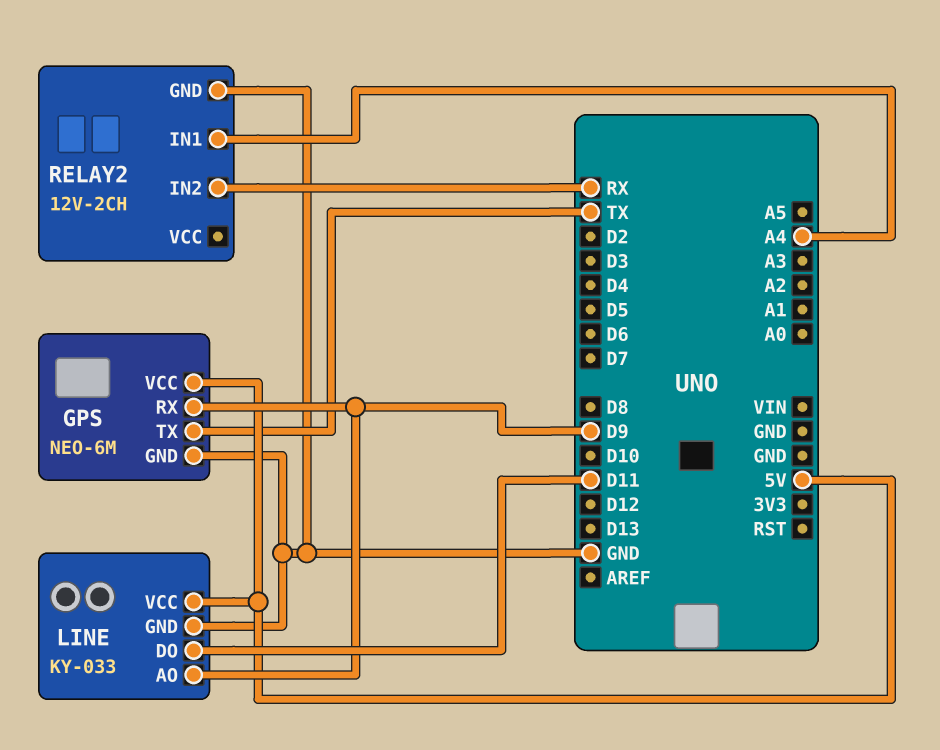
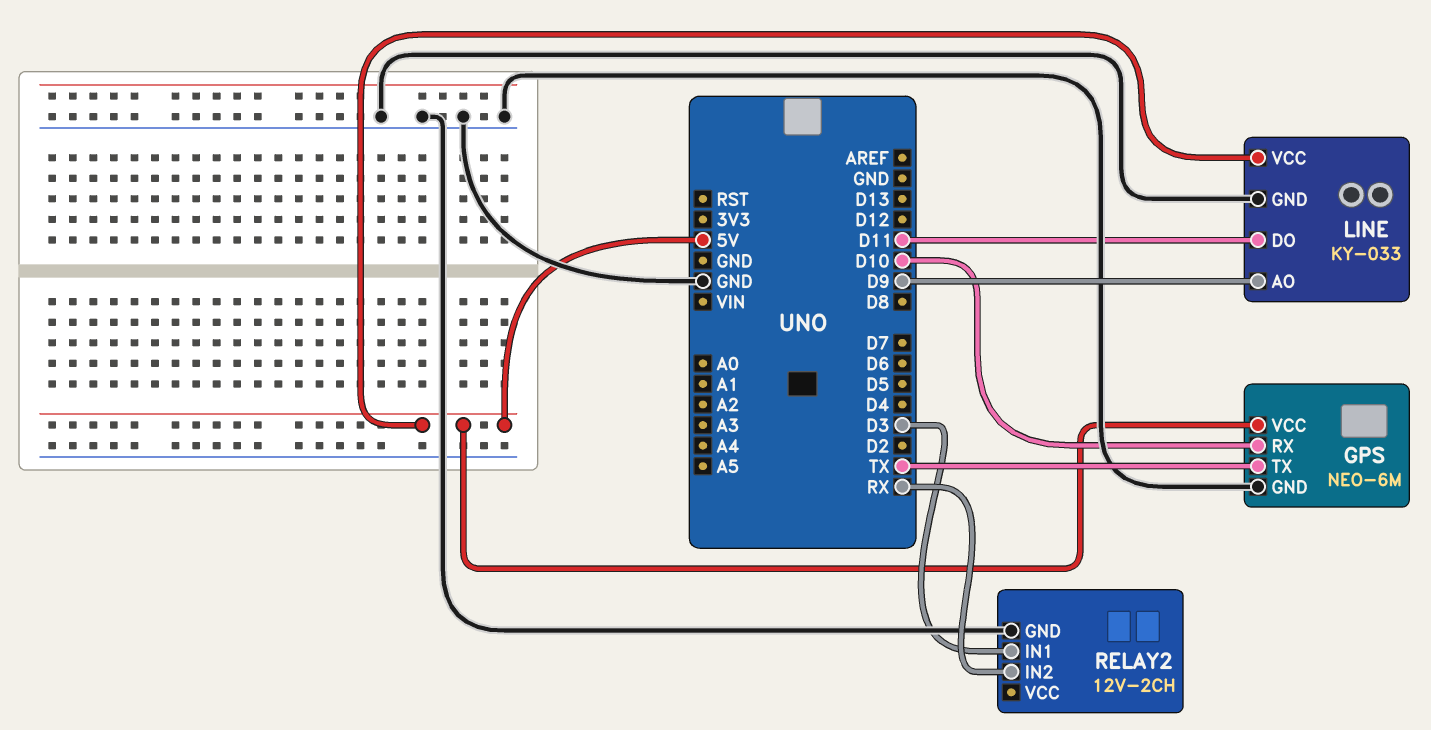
GPS pin RX: D9 -> D10
RELAY2 pin IN1: A4 -> D3

